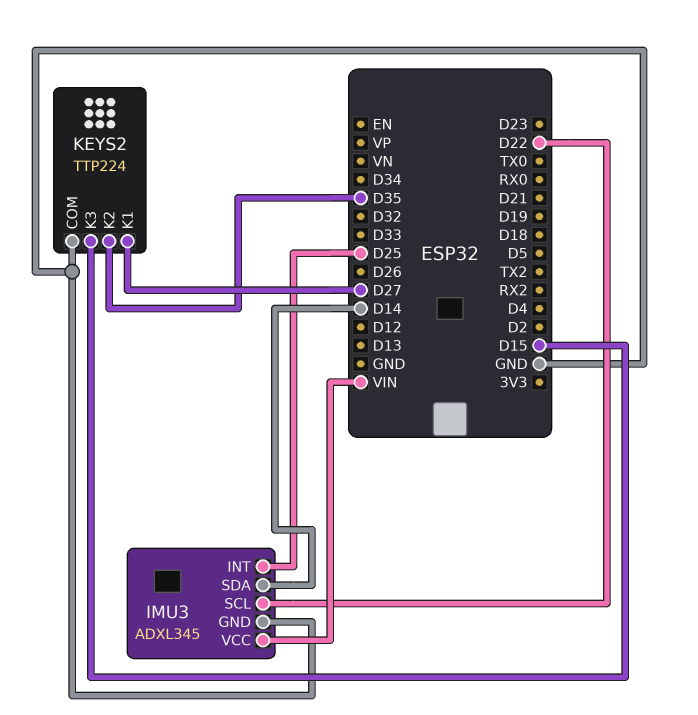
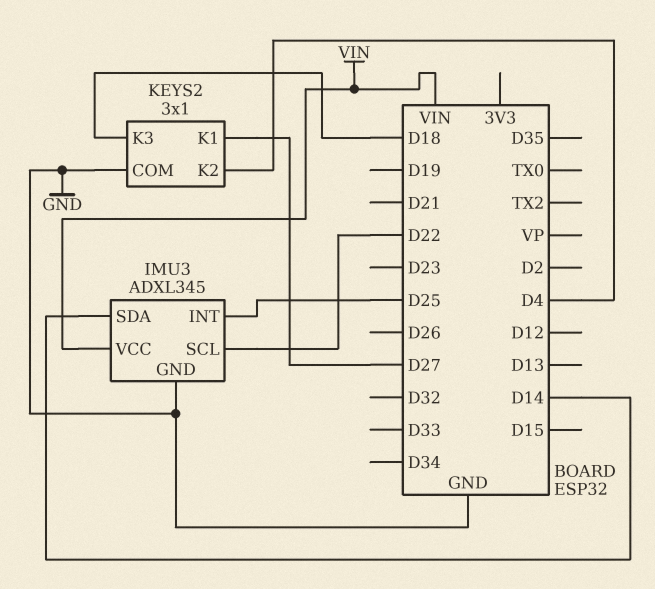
KEYS2: TTP224 -> 3x1
KEYS2 pin K2: D35 -> D4
KEYS2 pin K3: D15 -> D18

